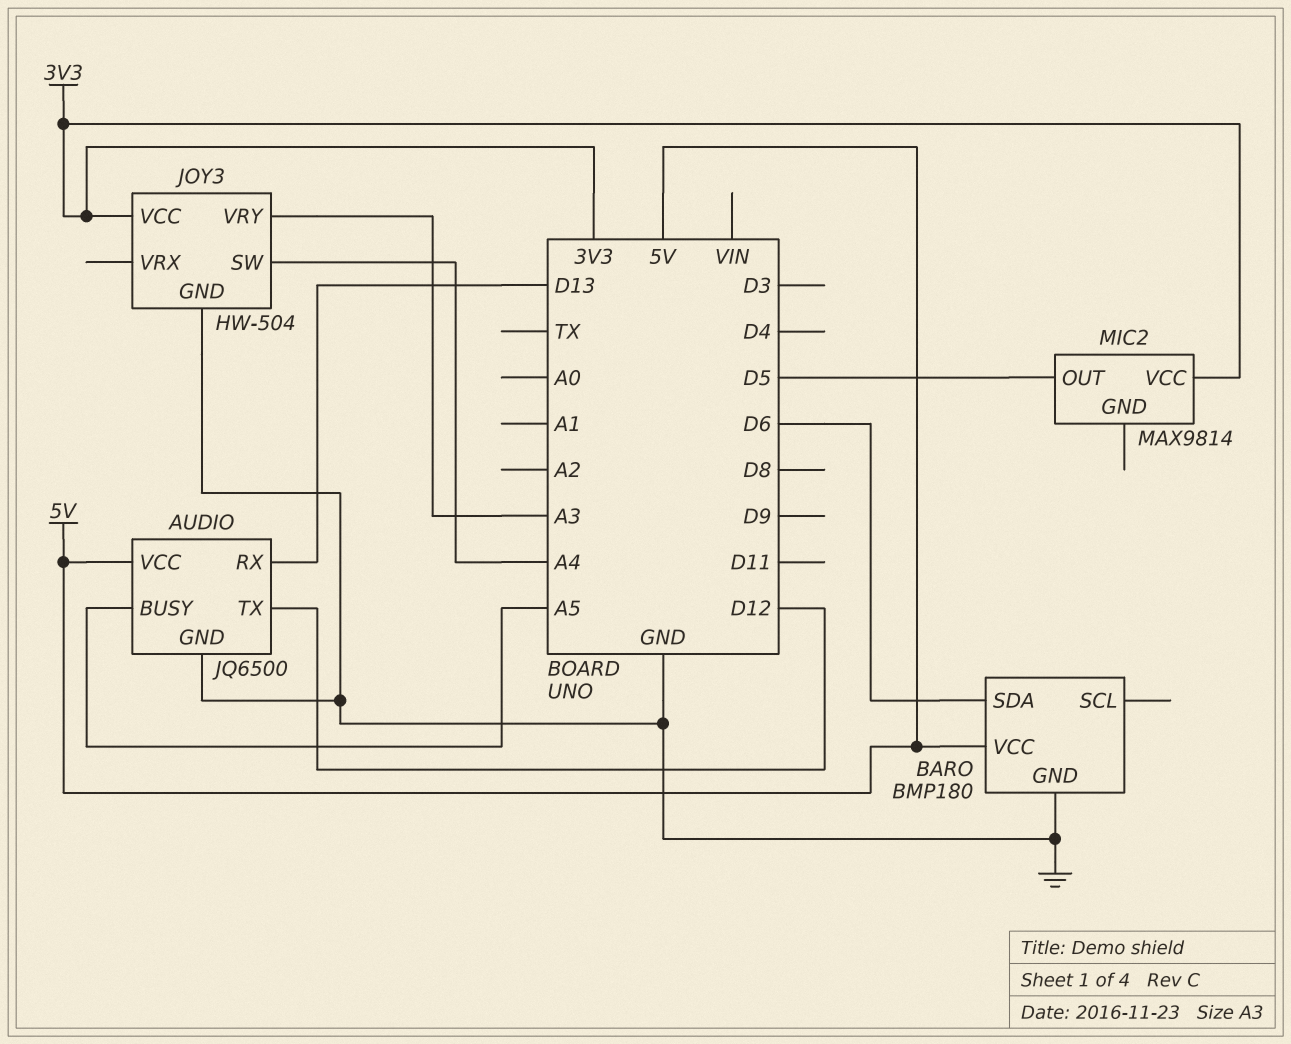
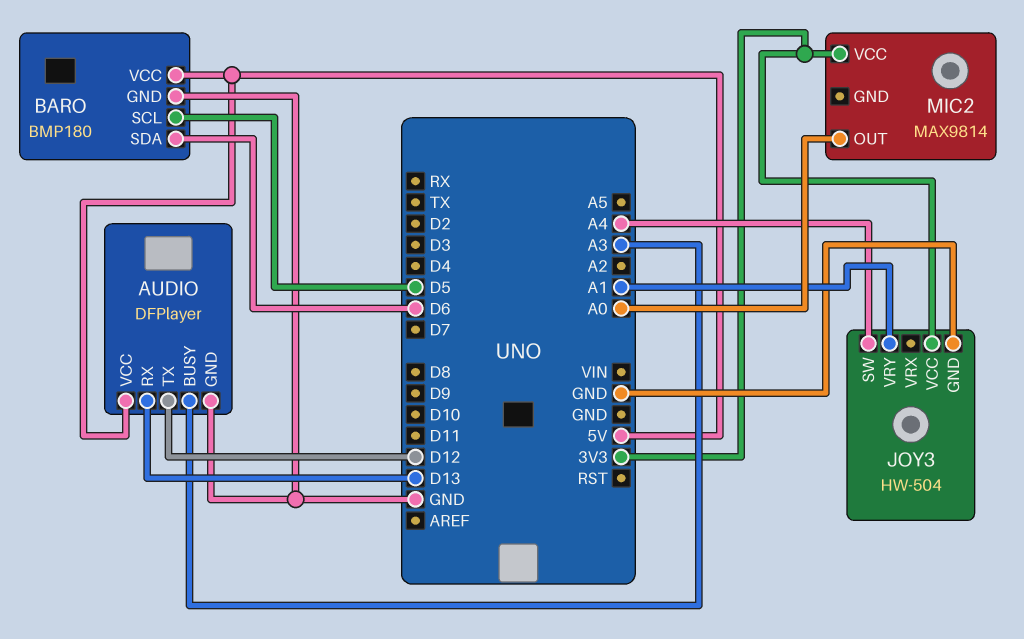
AUDIO: JQ6500 -> DFPlayer
AUDIO pin BUSY: A5 -> A3
BARO pin SCL: none -> D5
JOY3 pin VRY: A3 -> A1
MIC2 pin OUT: D5 -> A0

